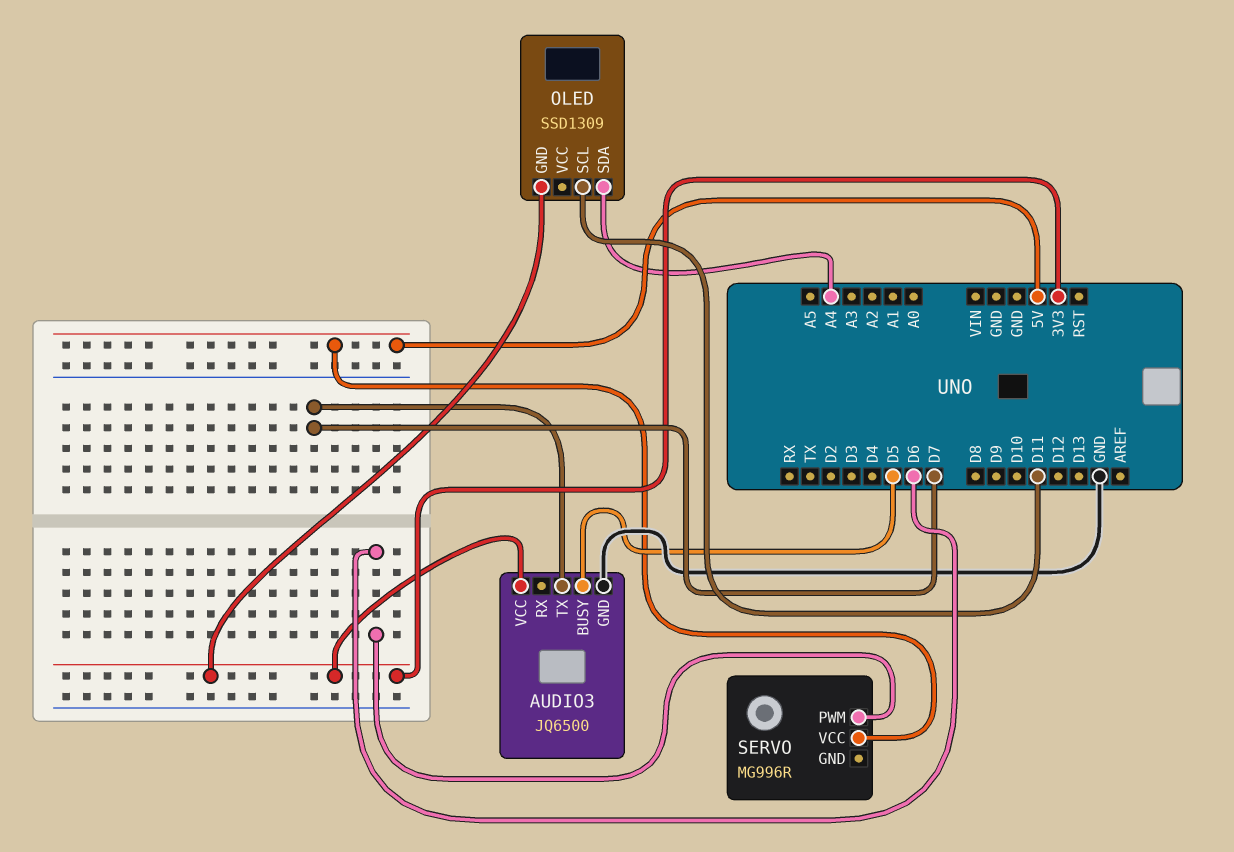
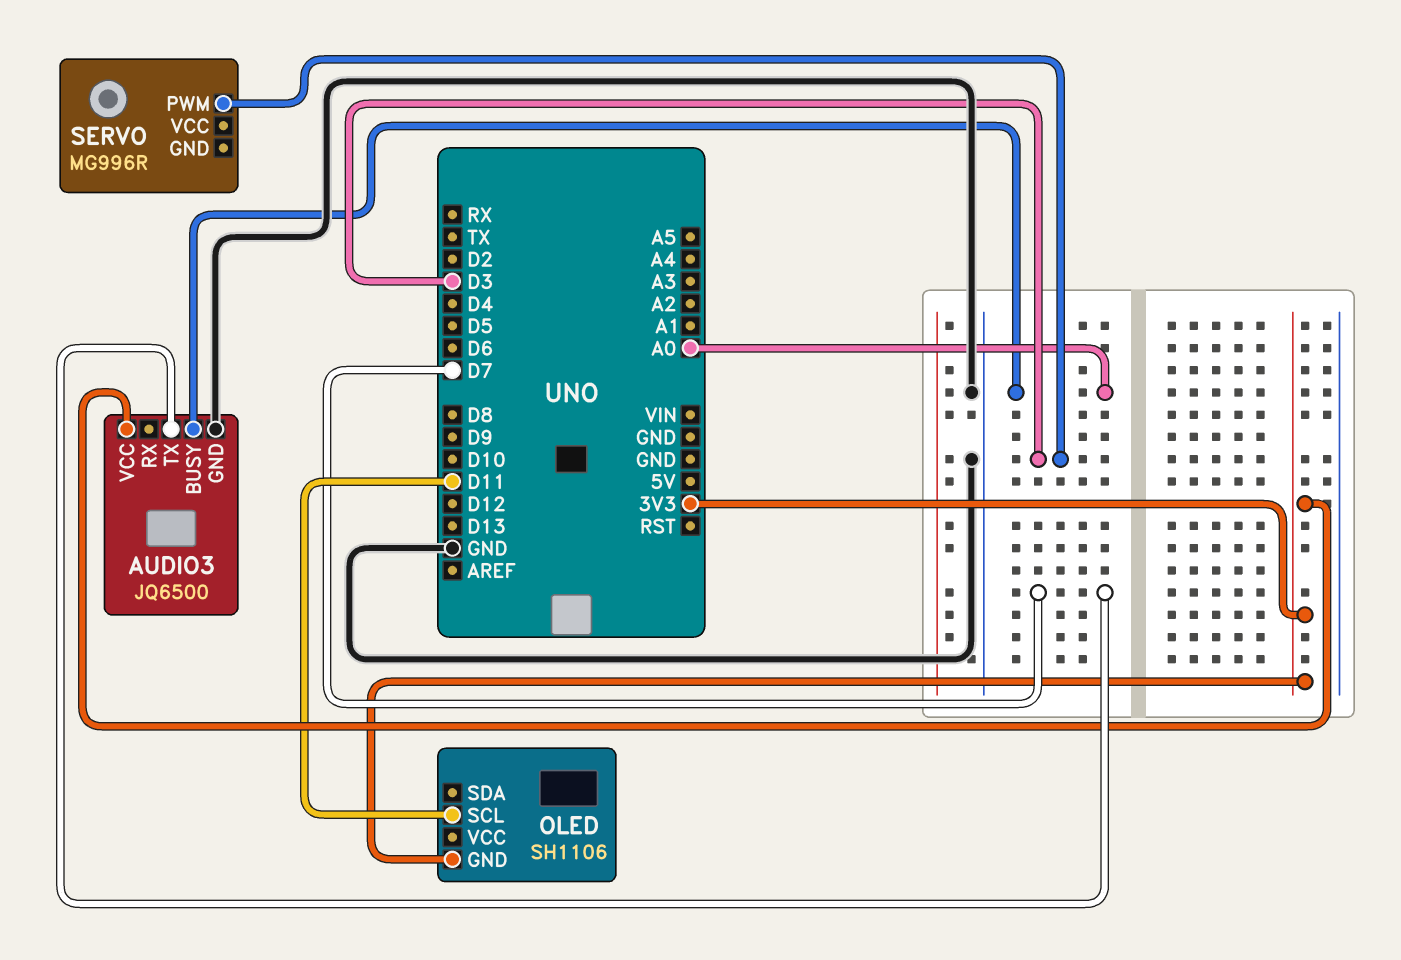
AUDIO3 pin BUSY: D5 -> A0
OLED: SSD1309 -> SH1106
OLED pin SDA: A4 -> none
SERVO pin PWM: D6 -> D3
SERVO pin VCC: 5V -> none

